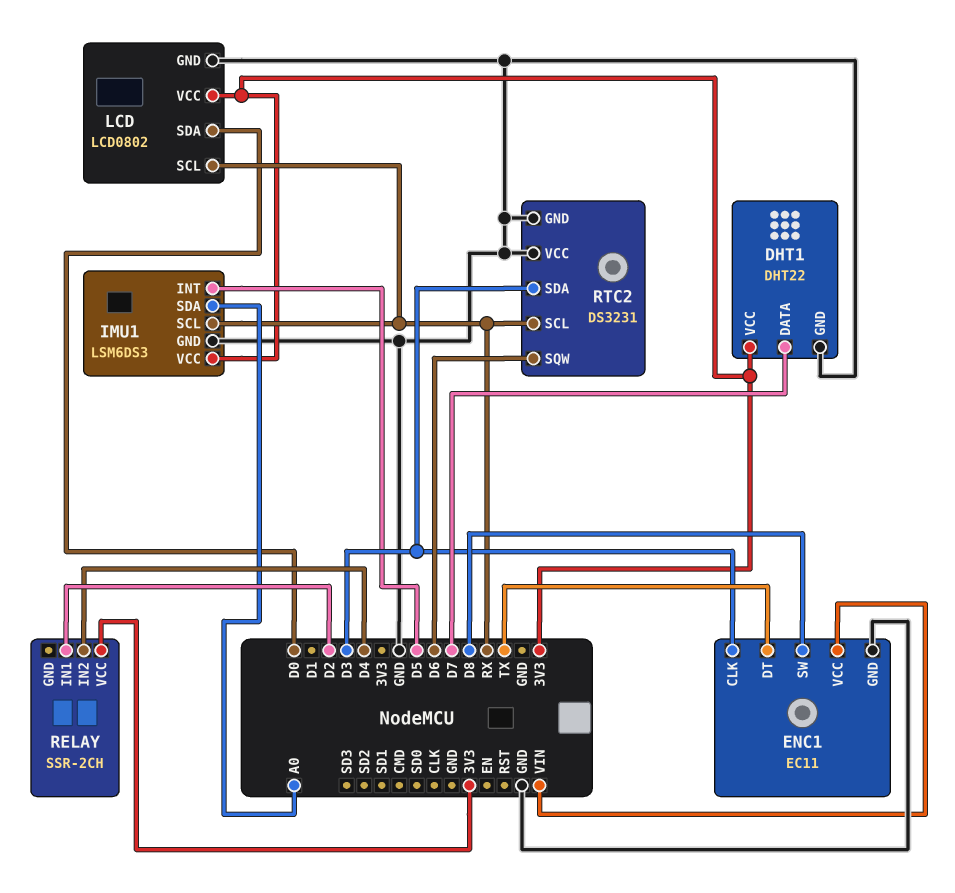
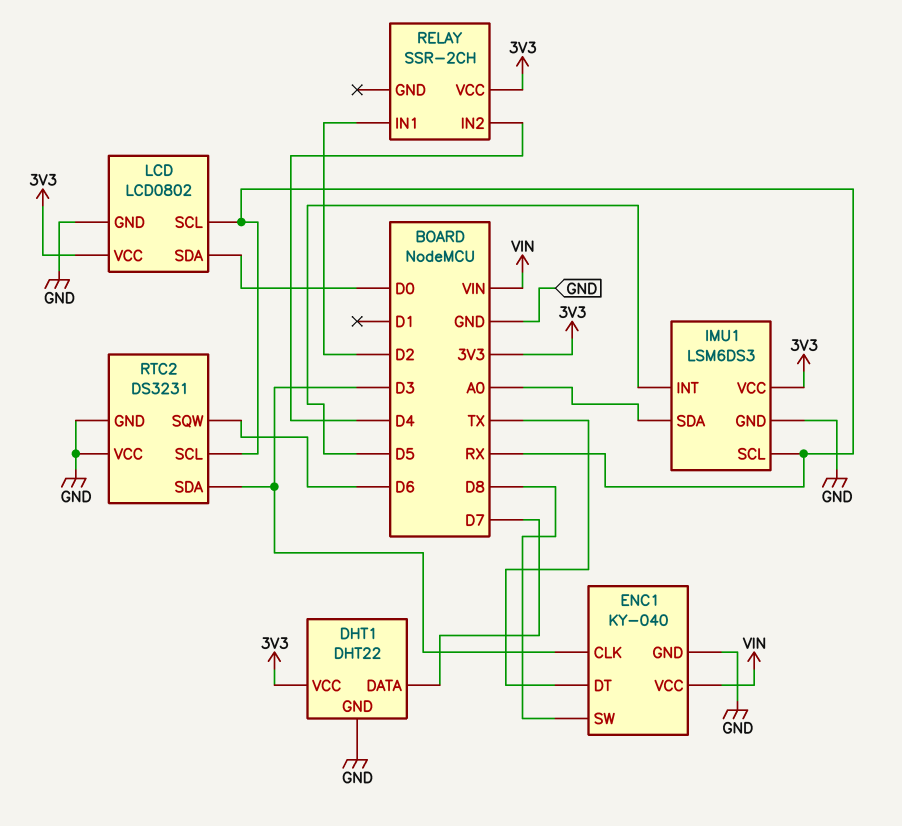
ENC1: EC11 -> KY-040

